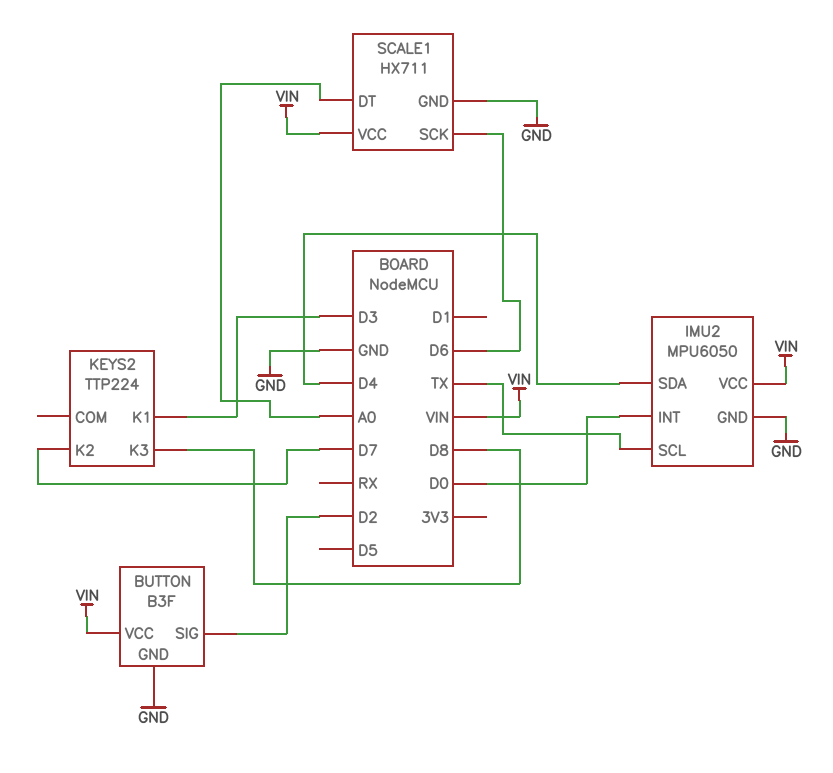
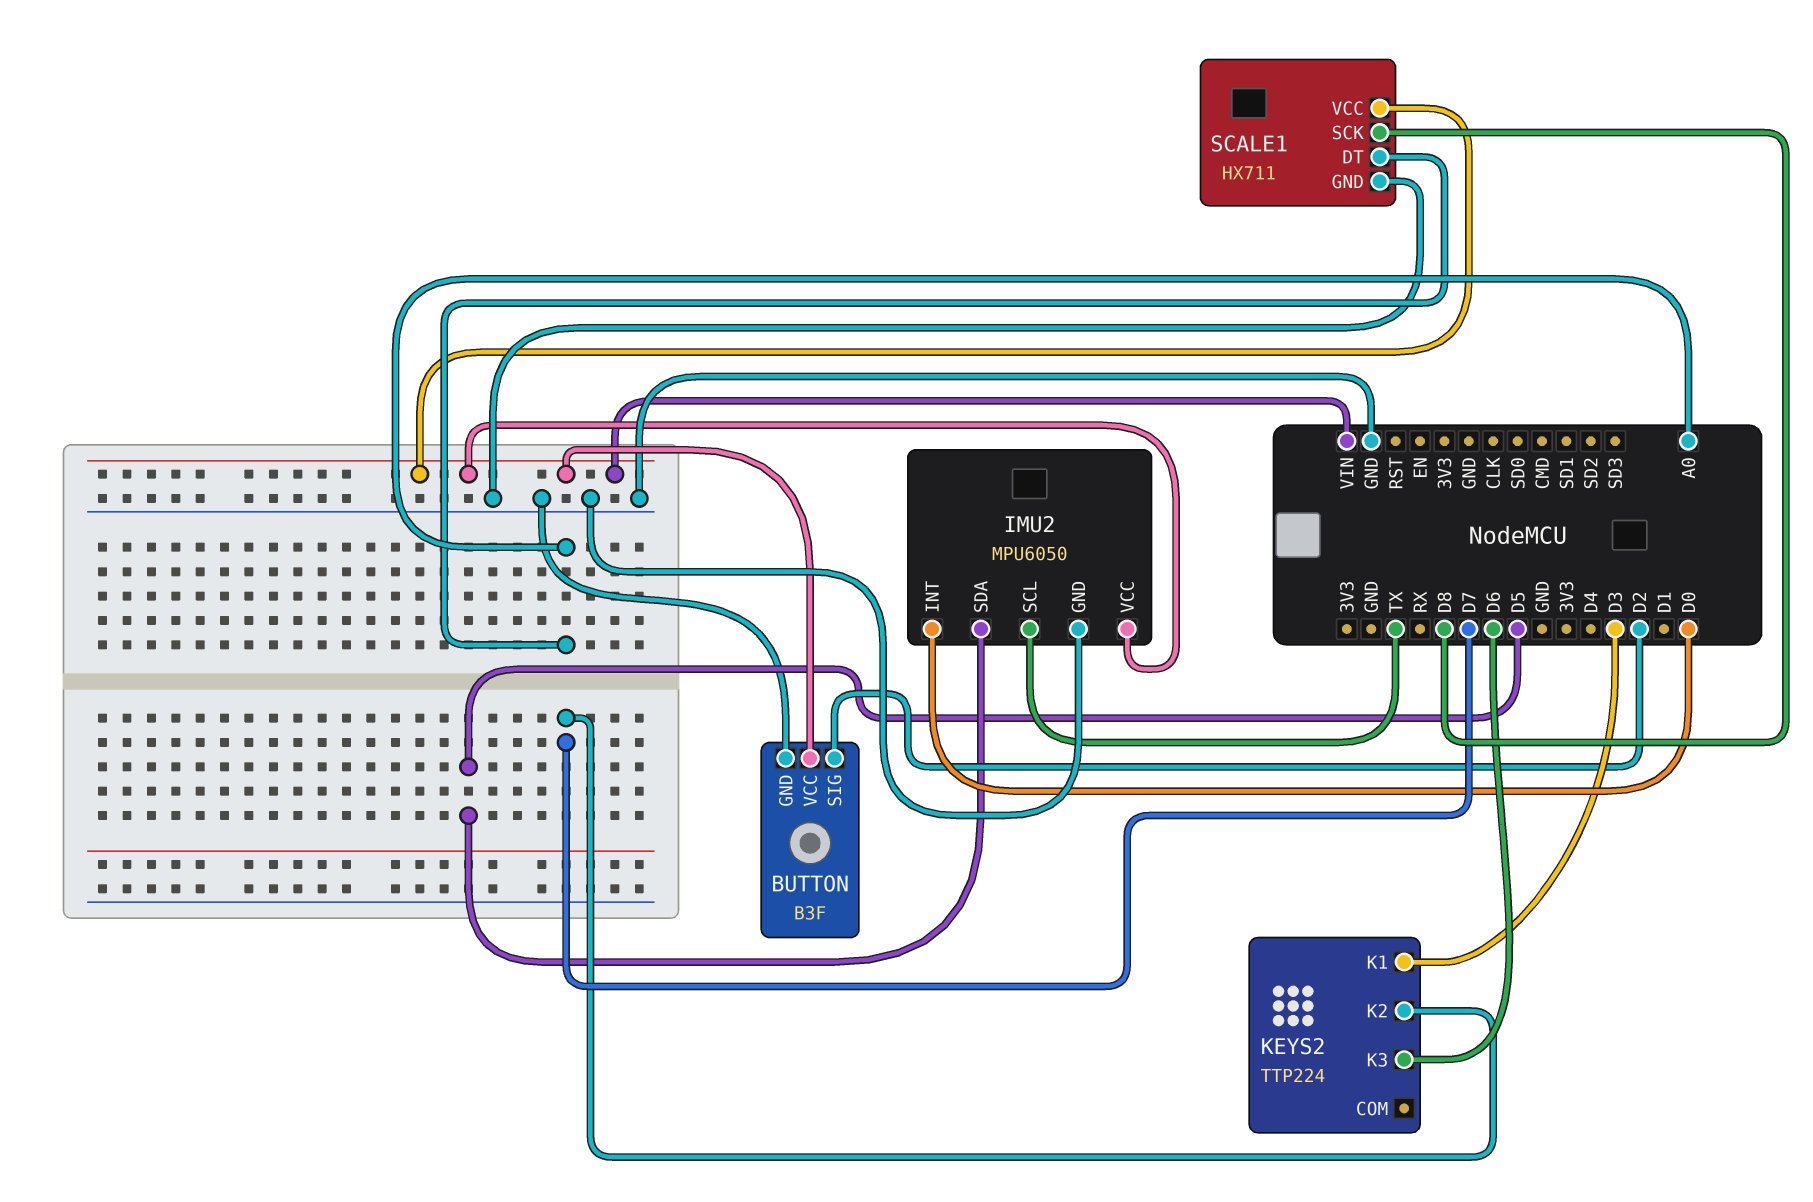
IMU2 pin SDA: D4 -> D5
KEYS2 pin K3: D8 -> D6
SCALE1 pin SCK: D6 -> D8

